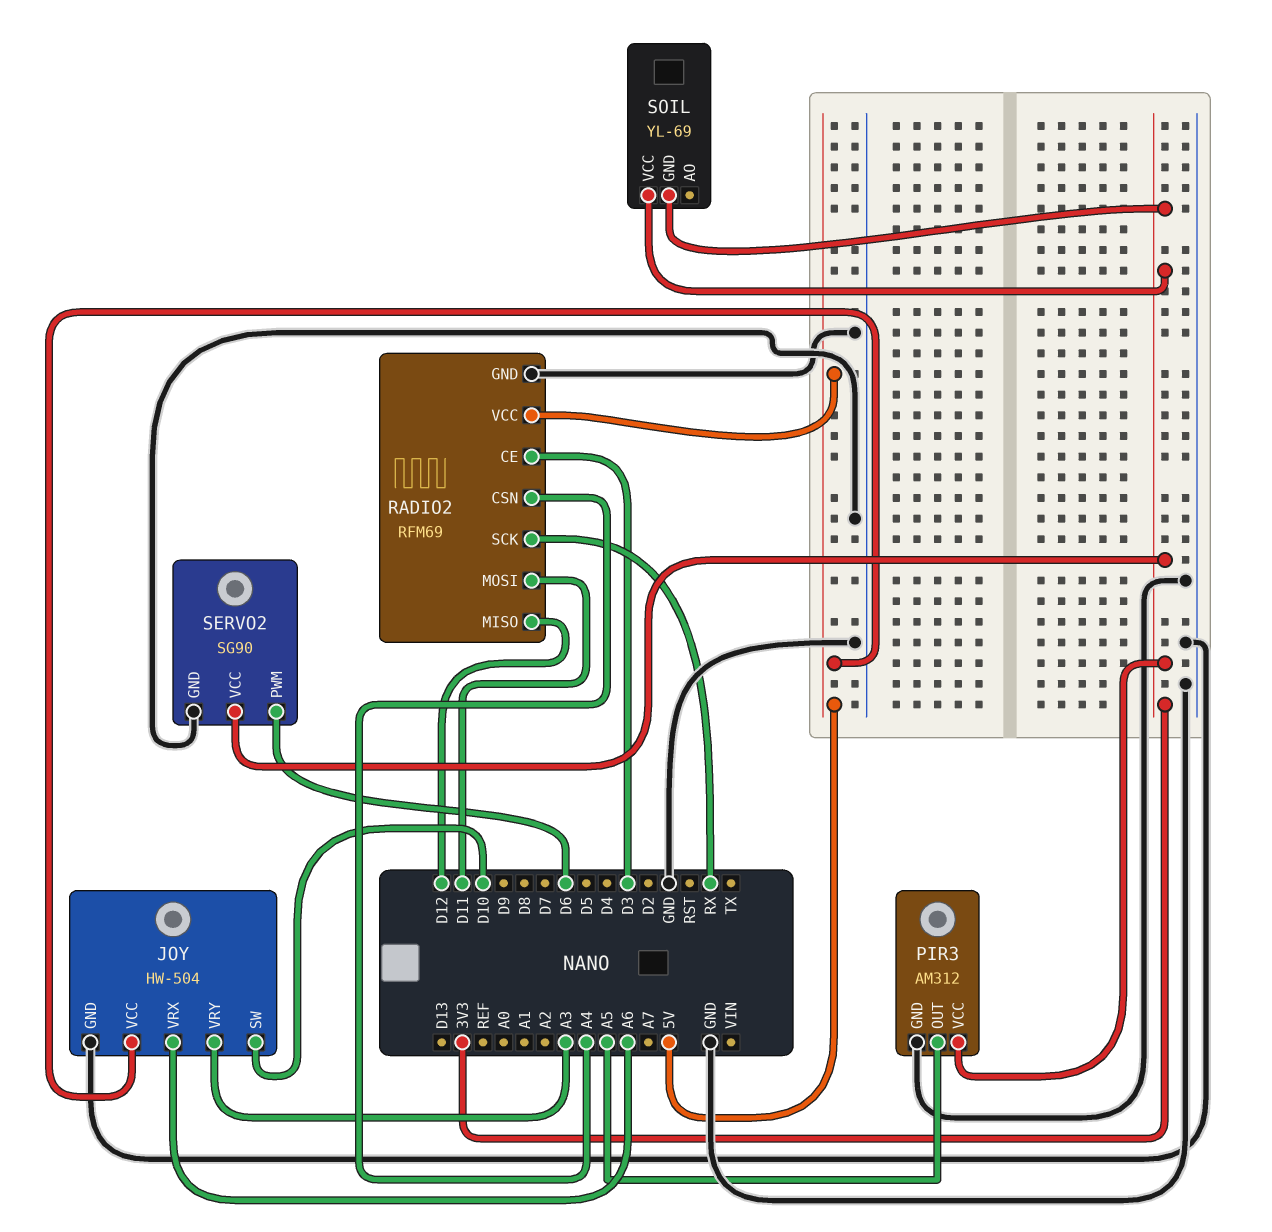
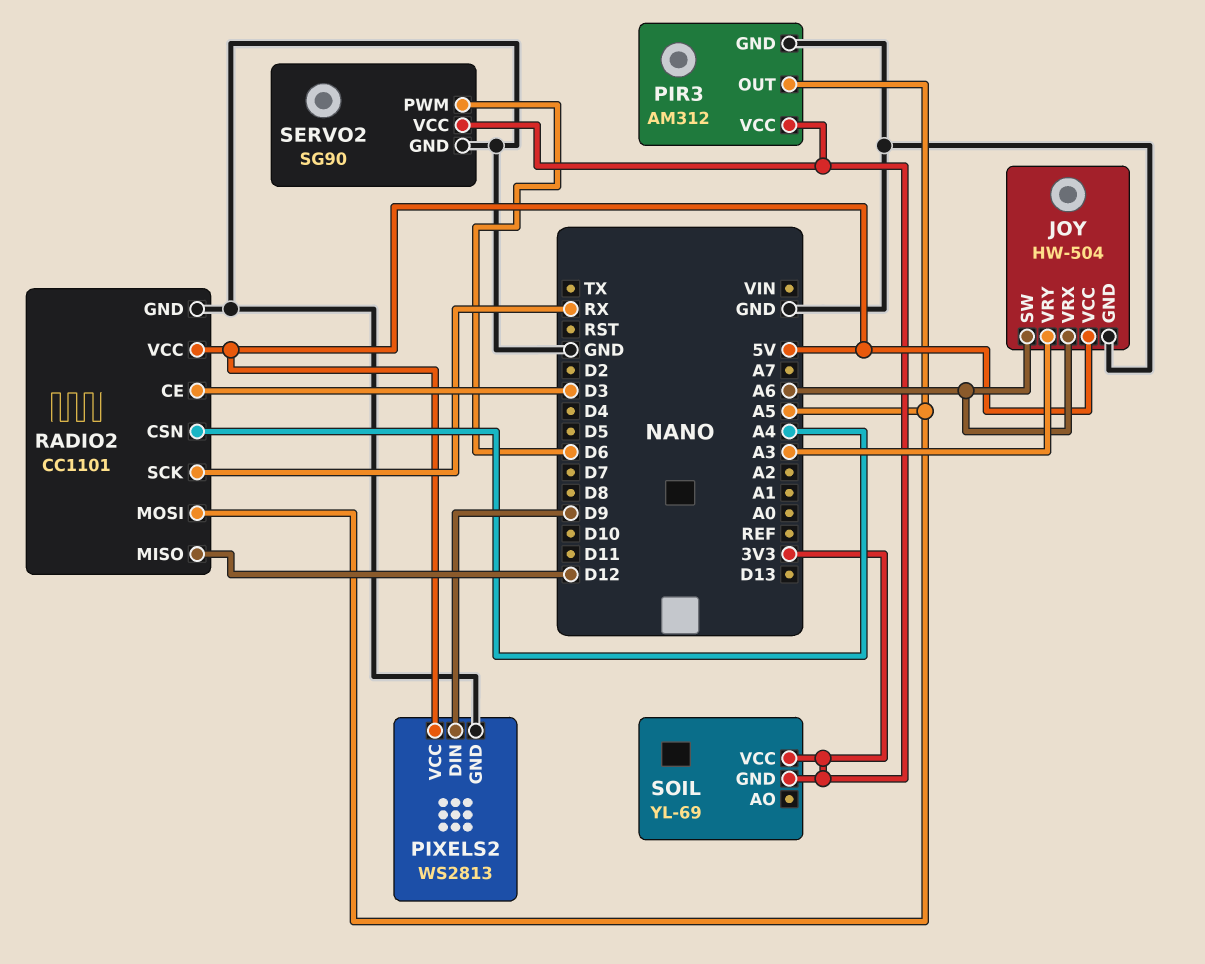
JOY pin SW: D10 -> A6
PIXELS2: none -> WS2813
PIXELS2 pin DIN: none -> D9
PIXELS2 pin GND: none -> GND
PIXELS2 pin VCC: none -> 5V
RADIO2: RFM69 -> CC1101
RADIO2 pin MOSI: D11 -> A5

